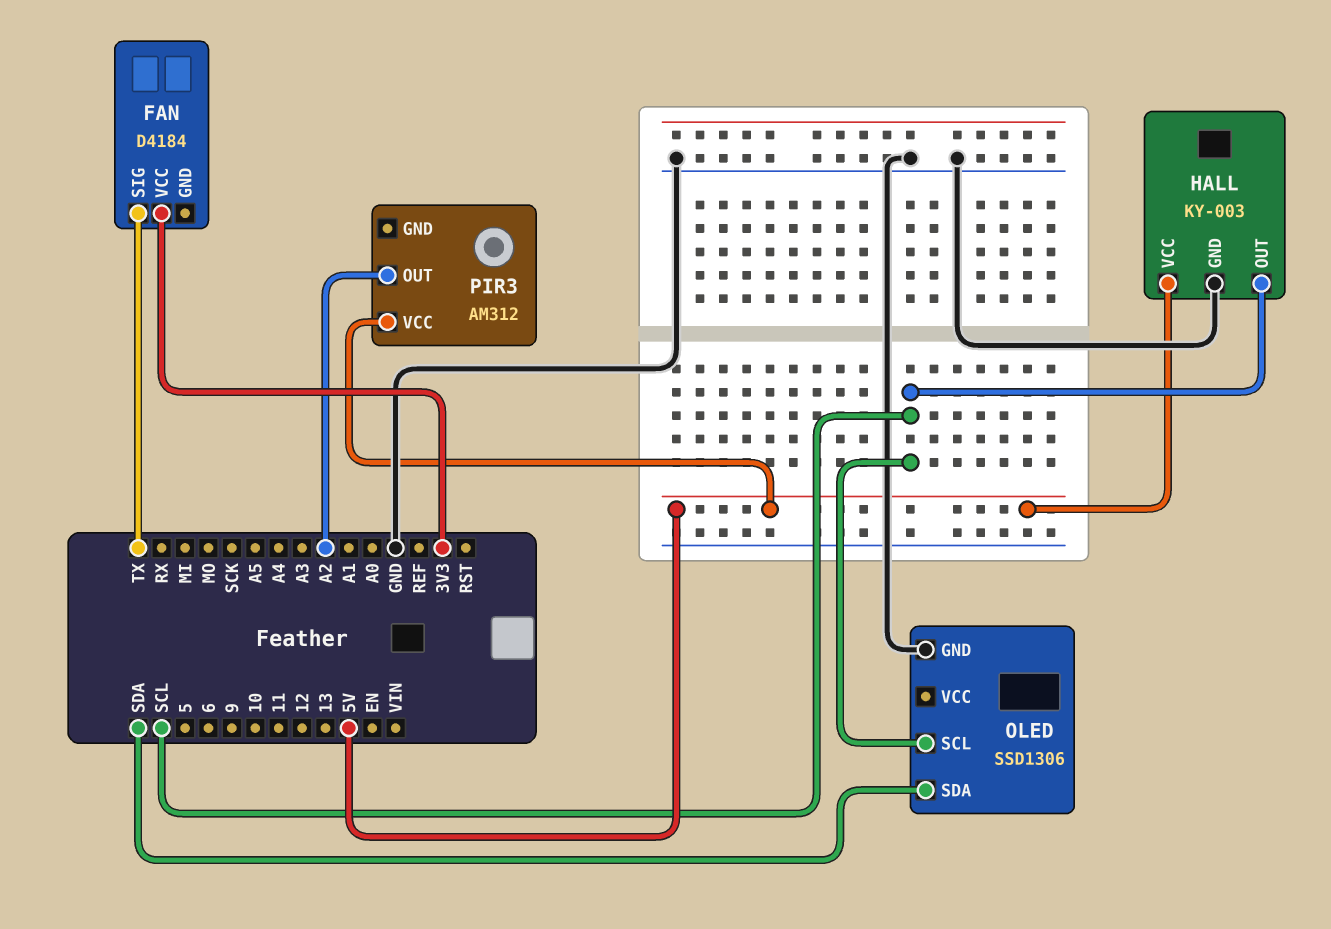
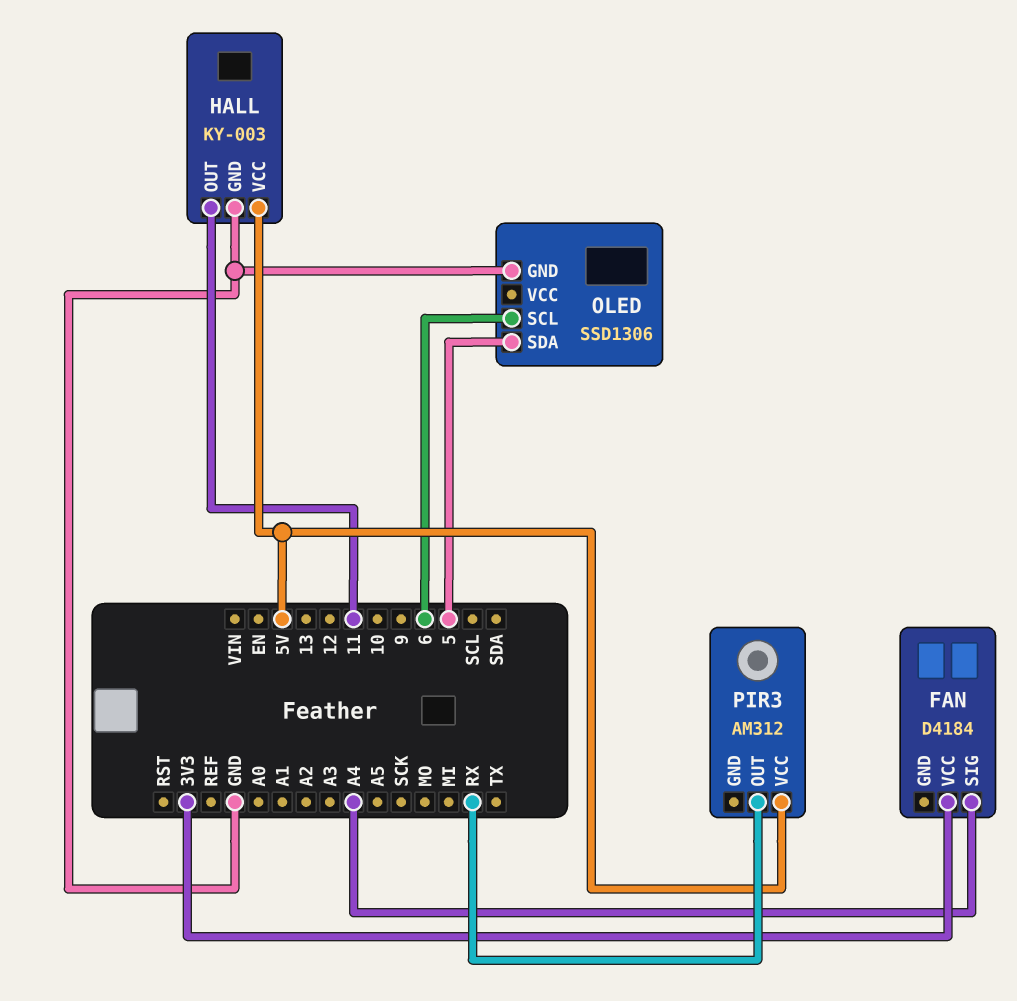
FAN pin SIG: TX -> A4
HALL pin OUT: SCL -> 11
OLED pin SCL: SCL -> 6
OLED pin SDA: SDA -> 5
PIR3 pin OUT: A2 -> RX

